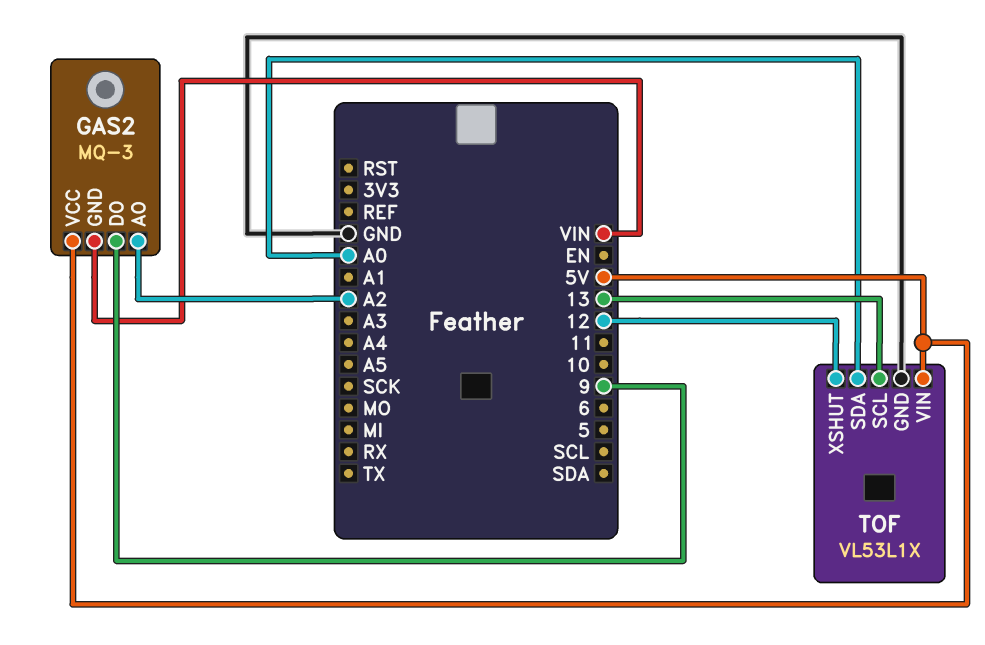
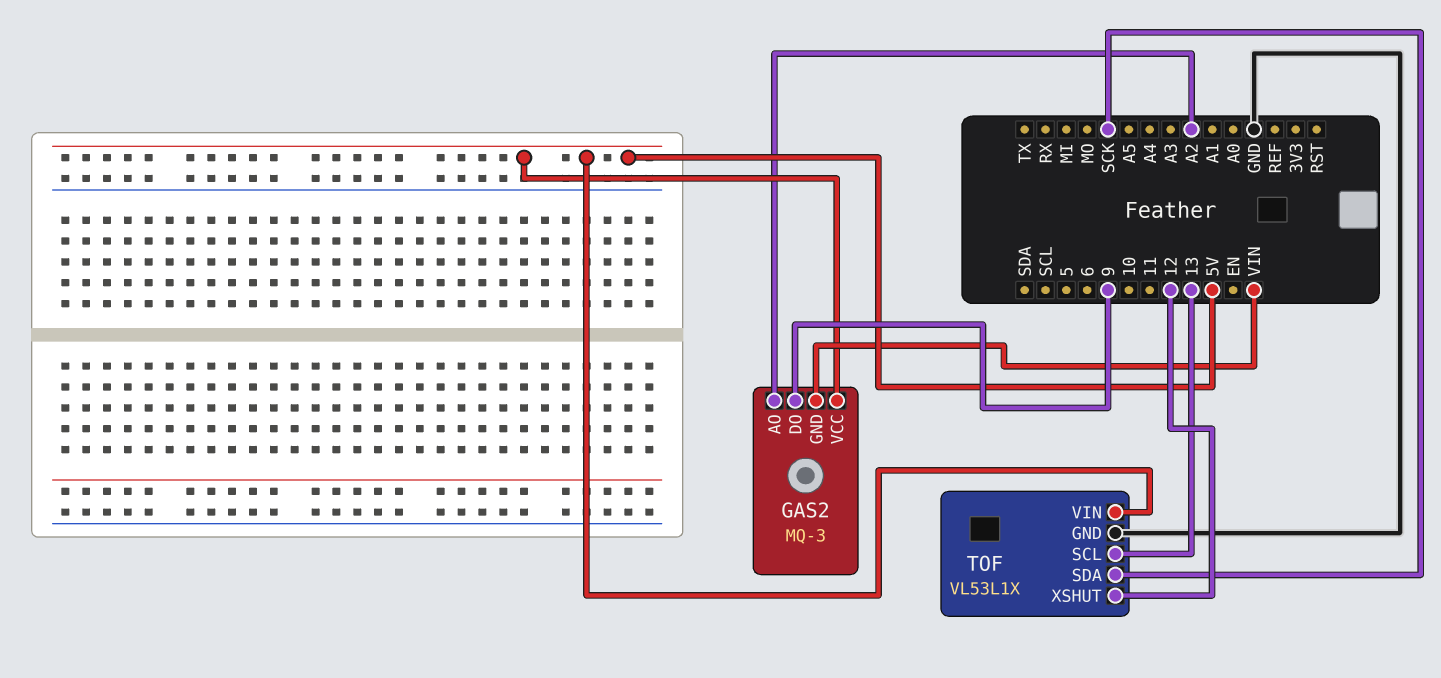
TOF pin SDA: A0 -> SCK

